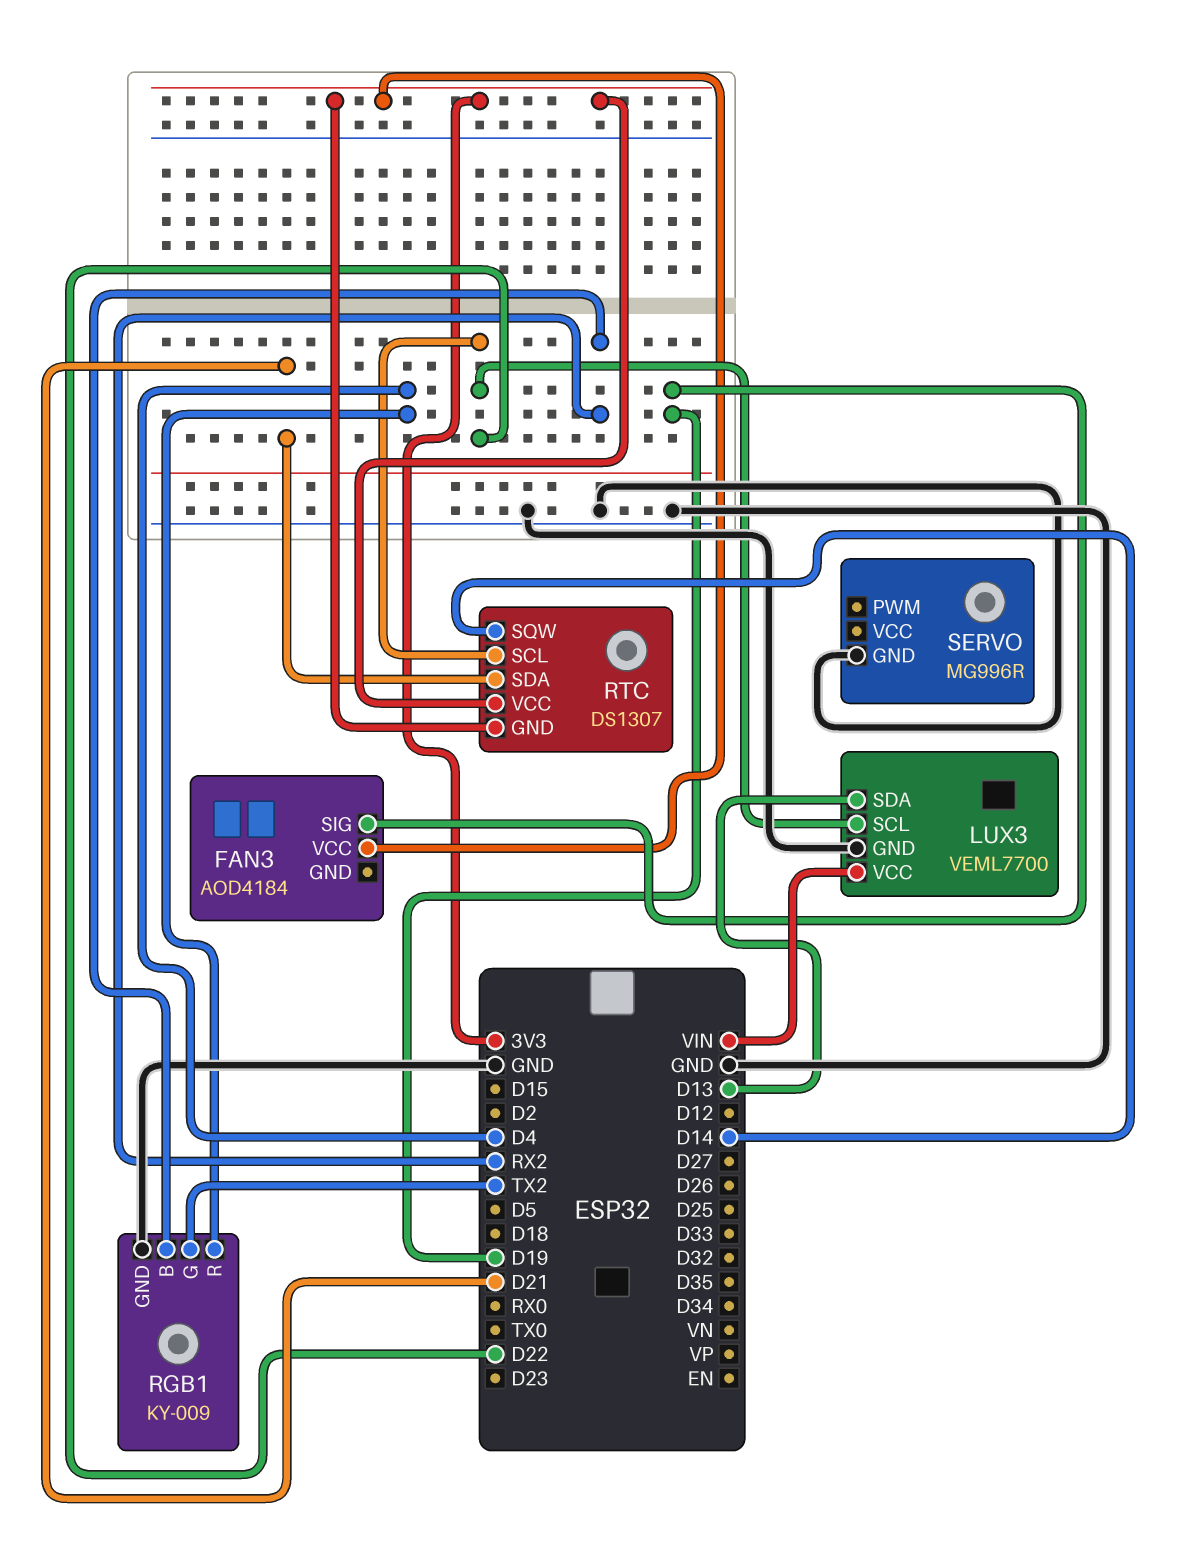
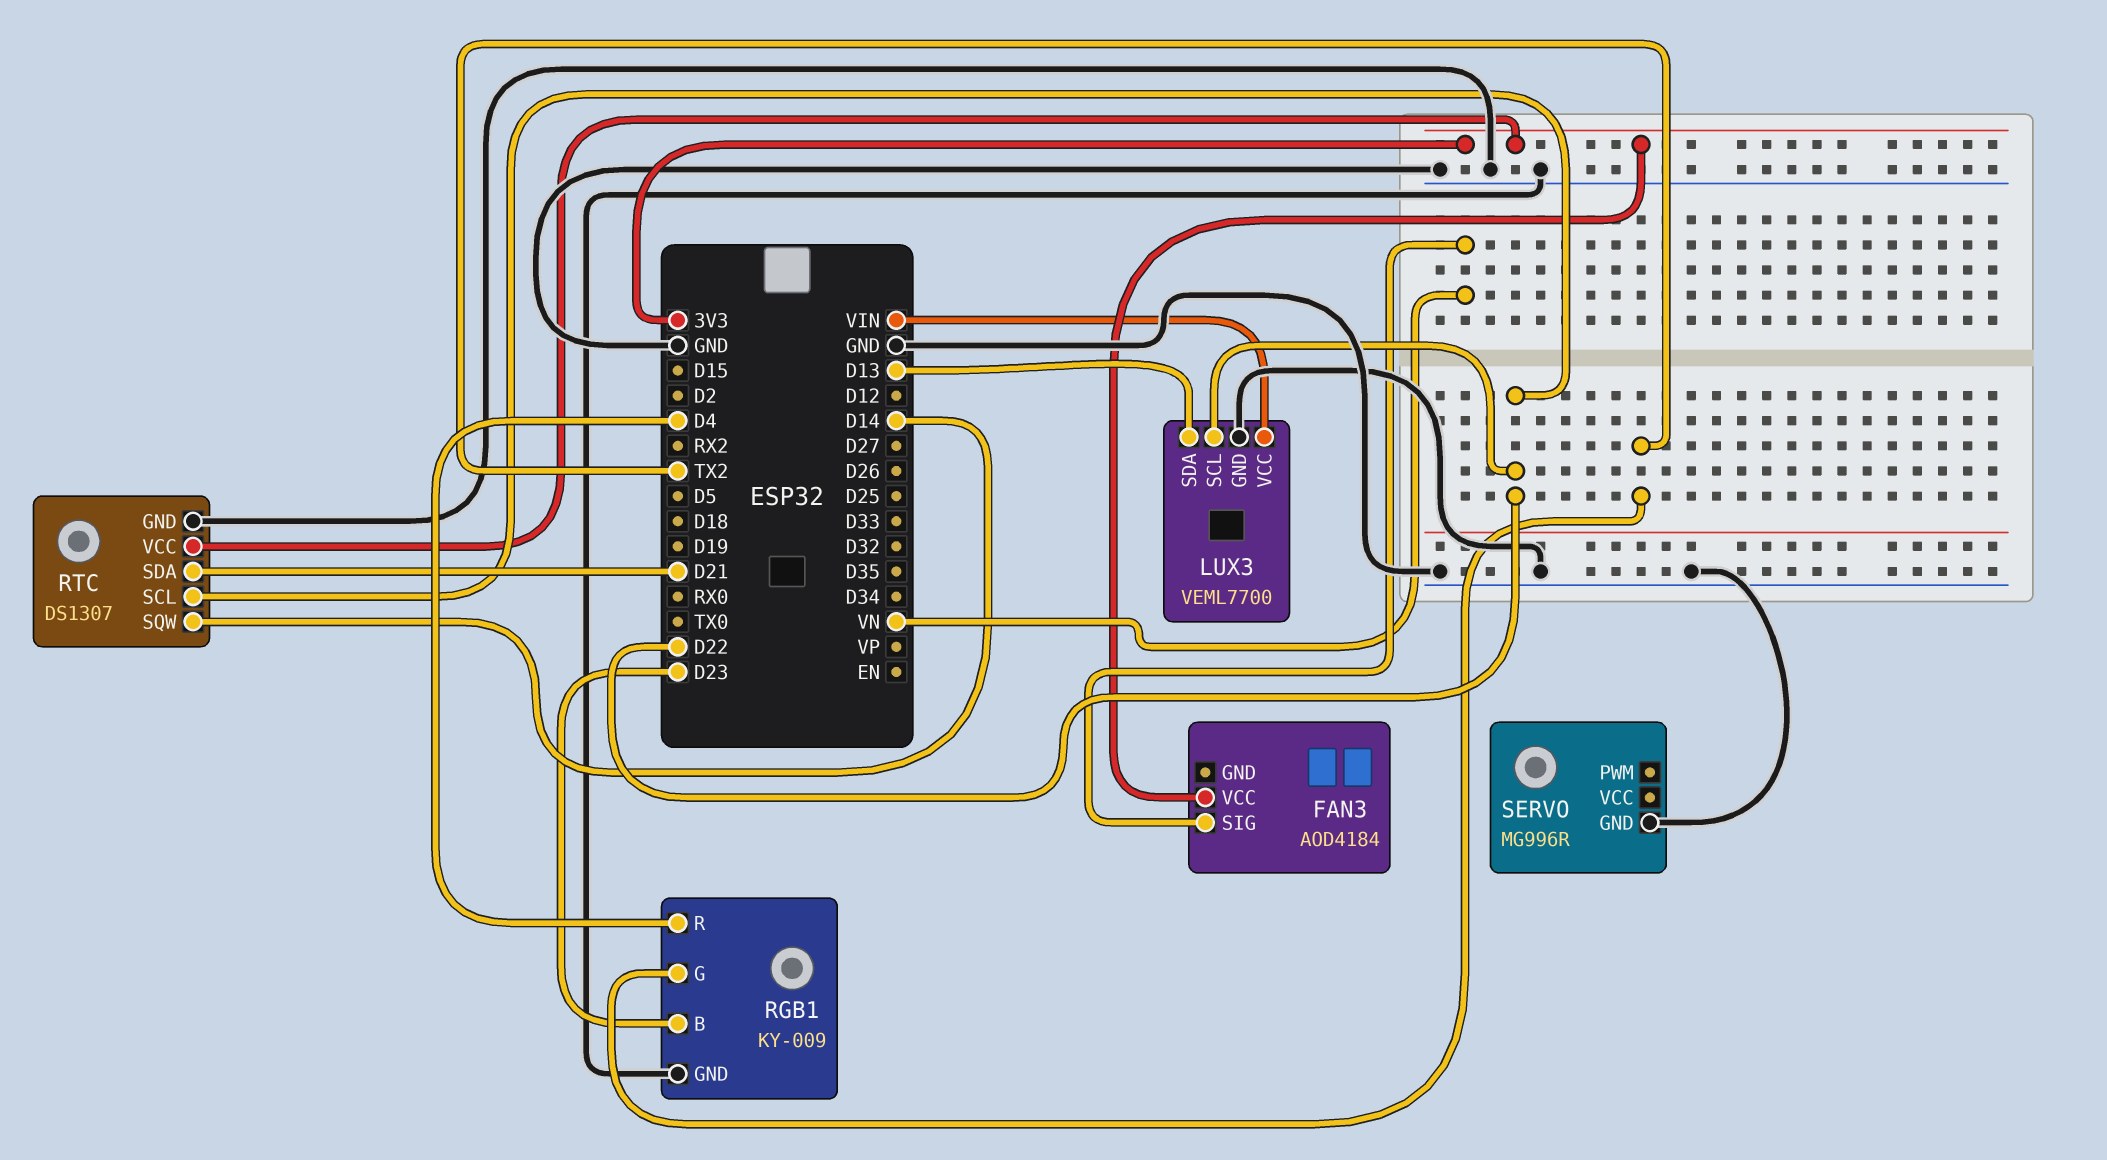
FAN3 pin SIG: D19 -> VN
RGB1 pin B: RX2 -> D23
RTC pin GND: 3V3 -> GND

